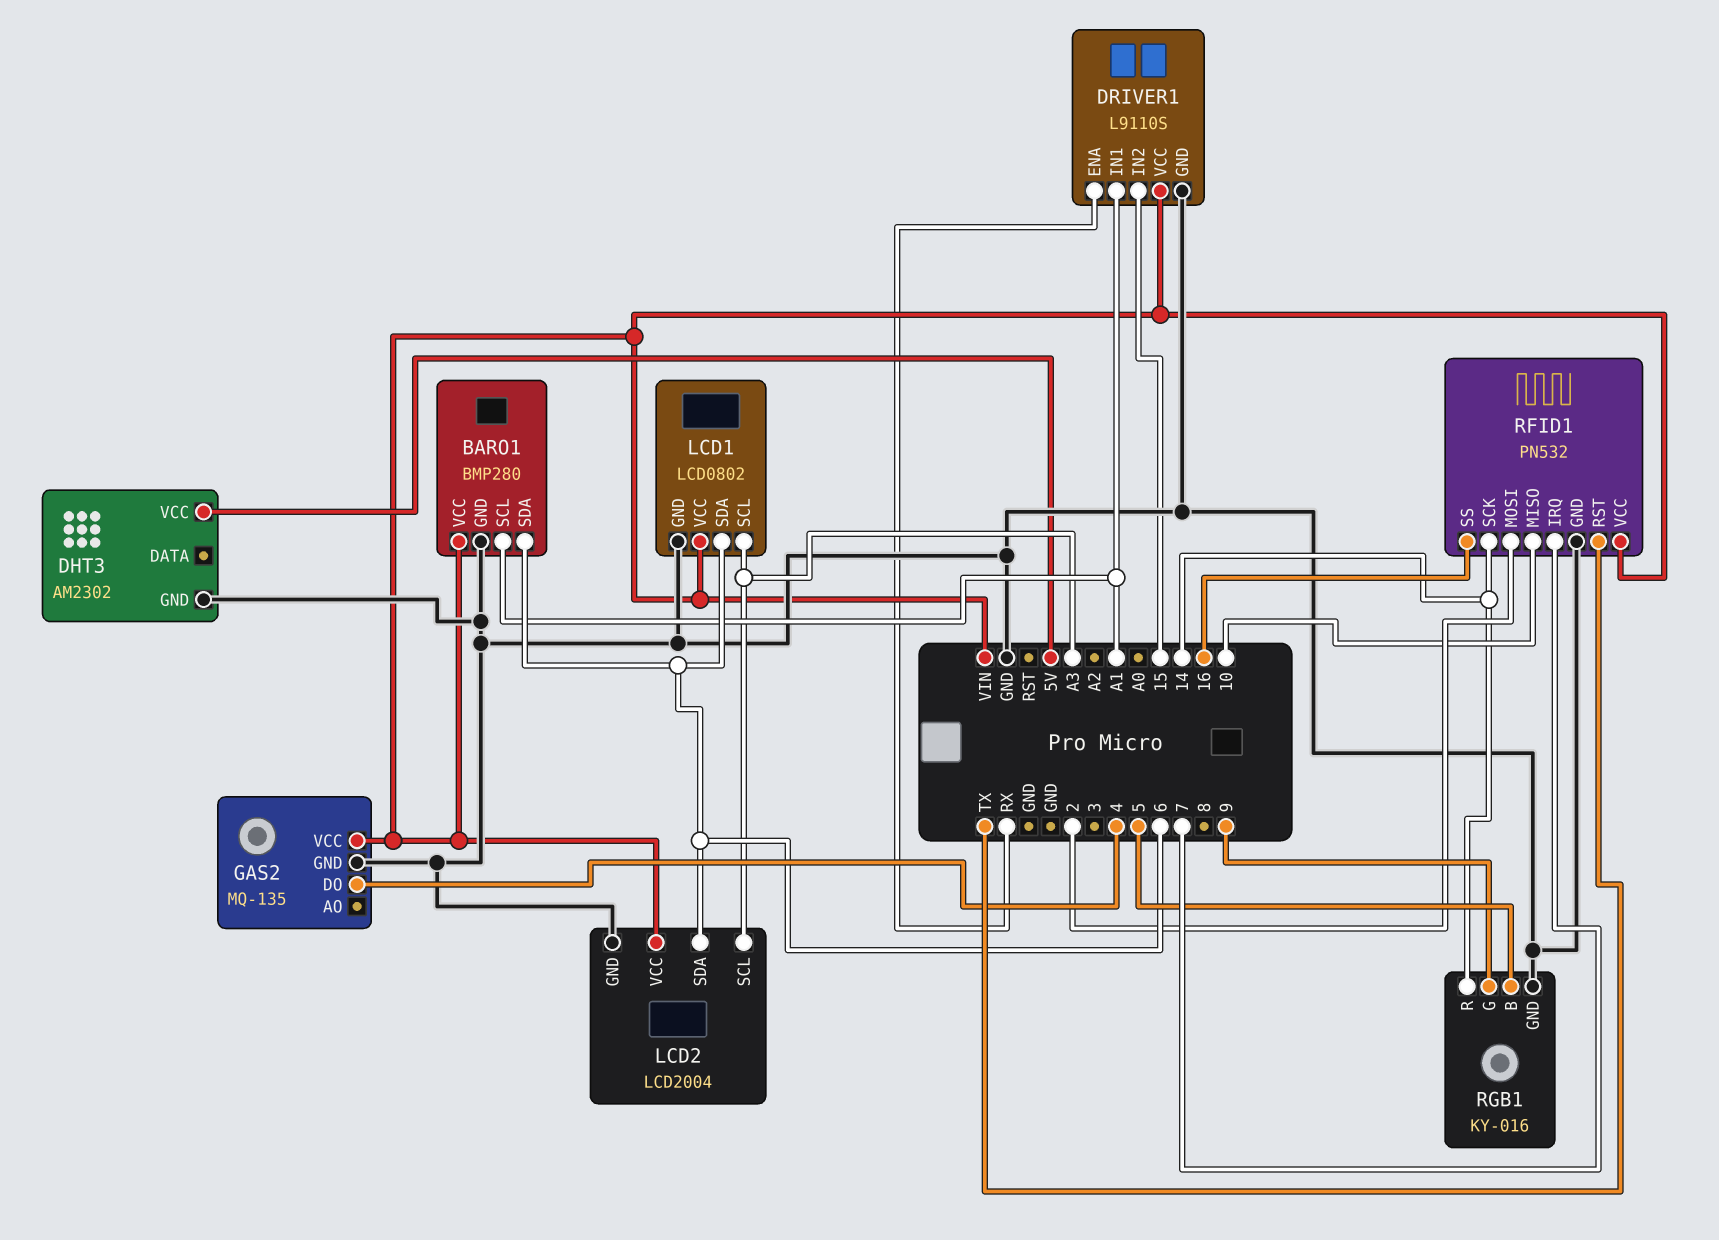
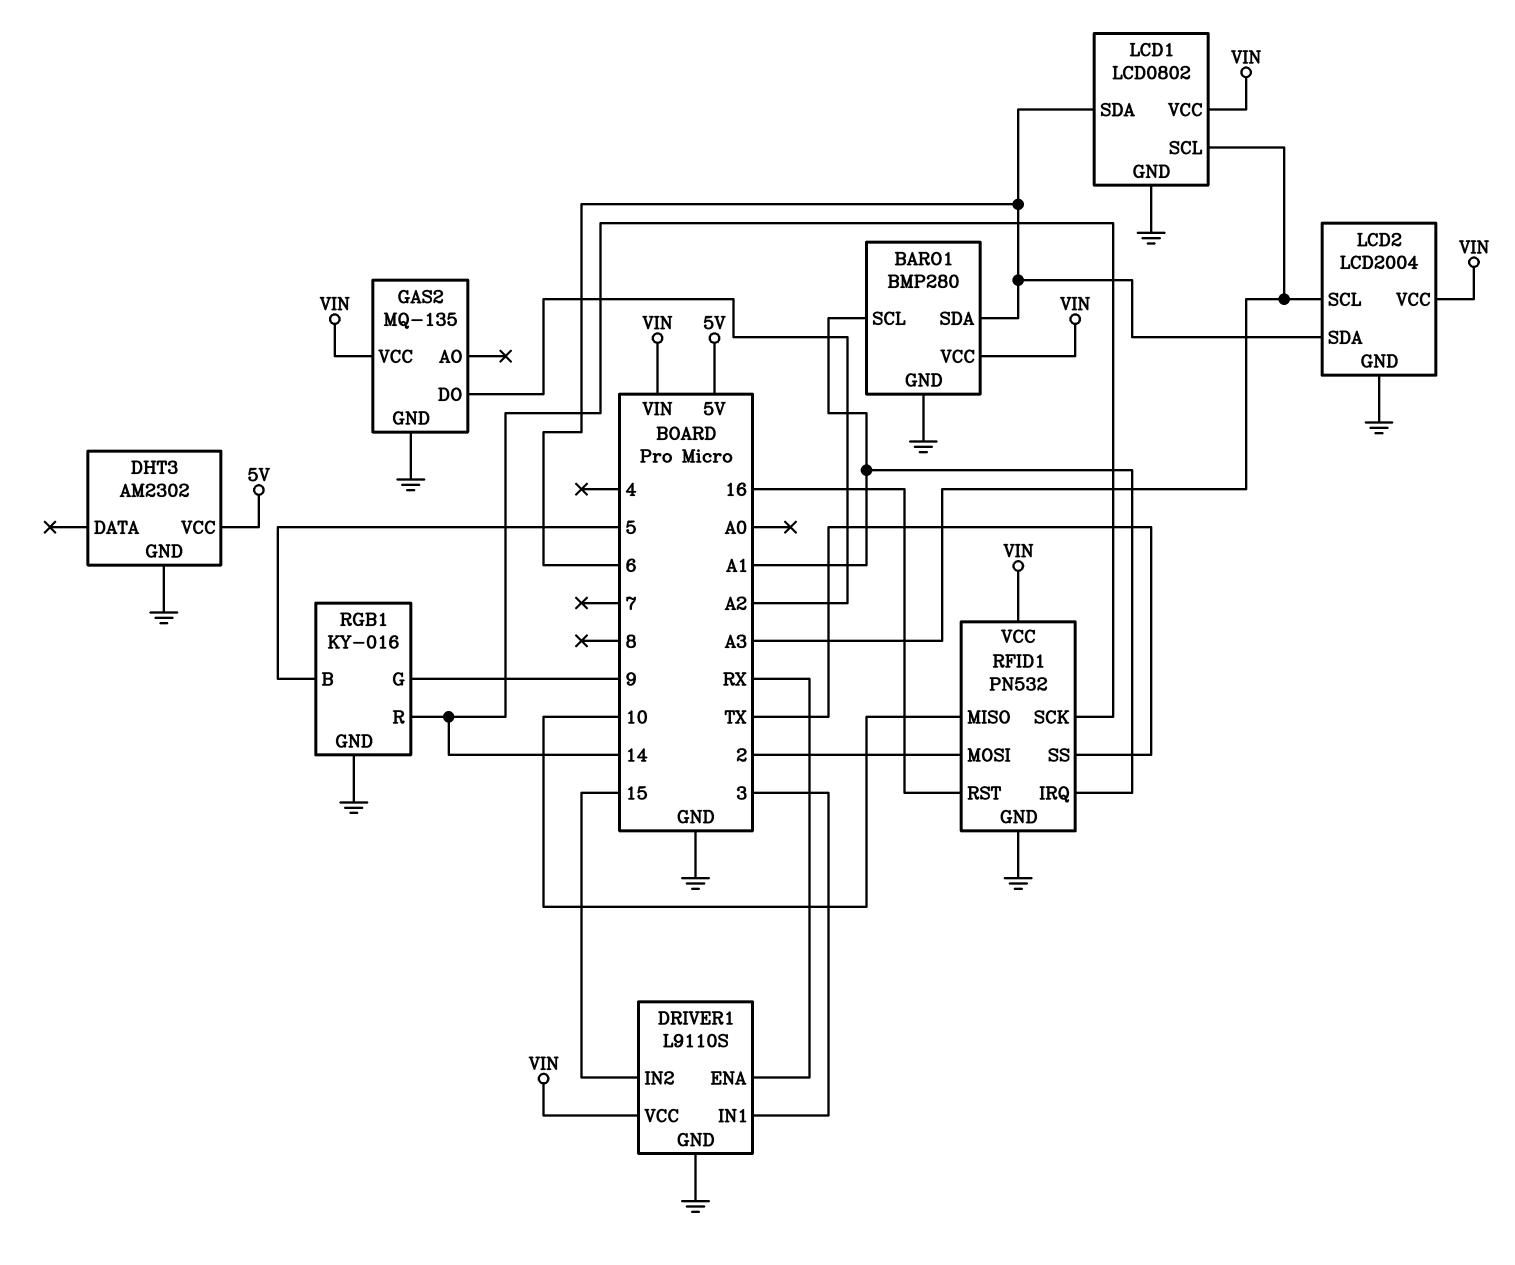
DRIVER1 pin IN1: A1 -> 3
GAS2 pin DO: 4 -> A2
RFID1 pin IRQ: 7 -> A1
RFID1 pin RST: TX -> 16
RFID1 pin SS: 16 -> TX

